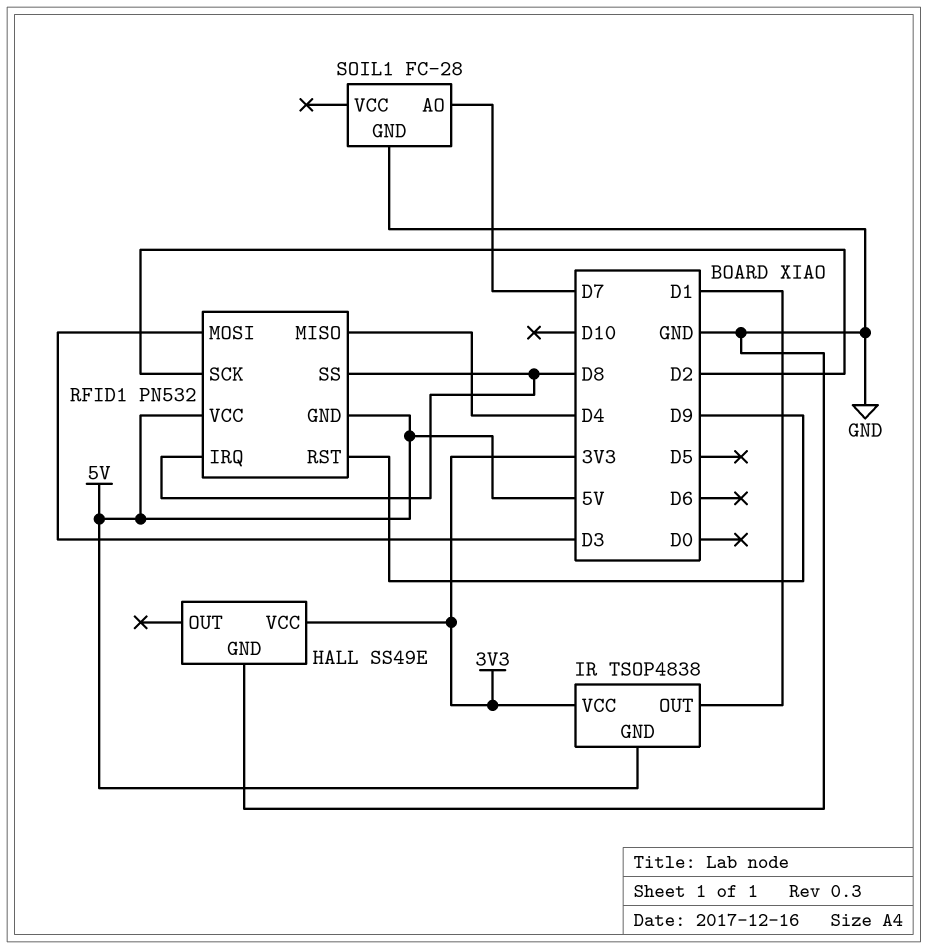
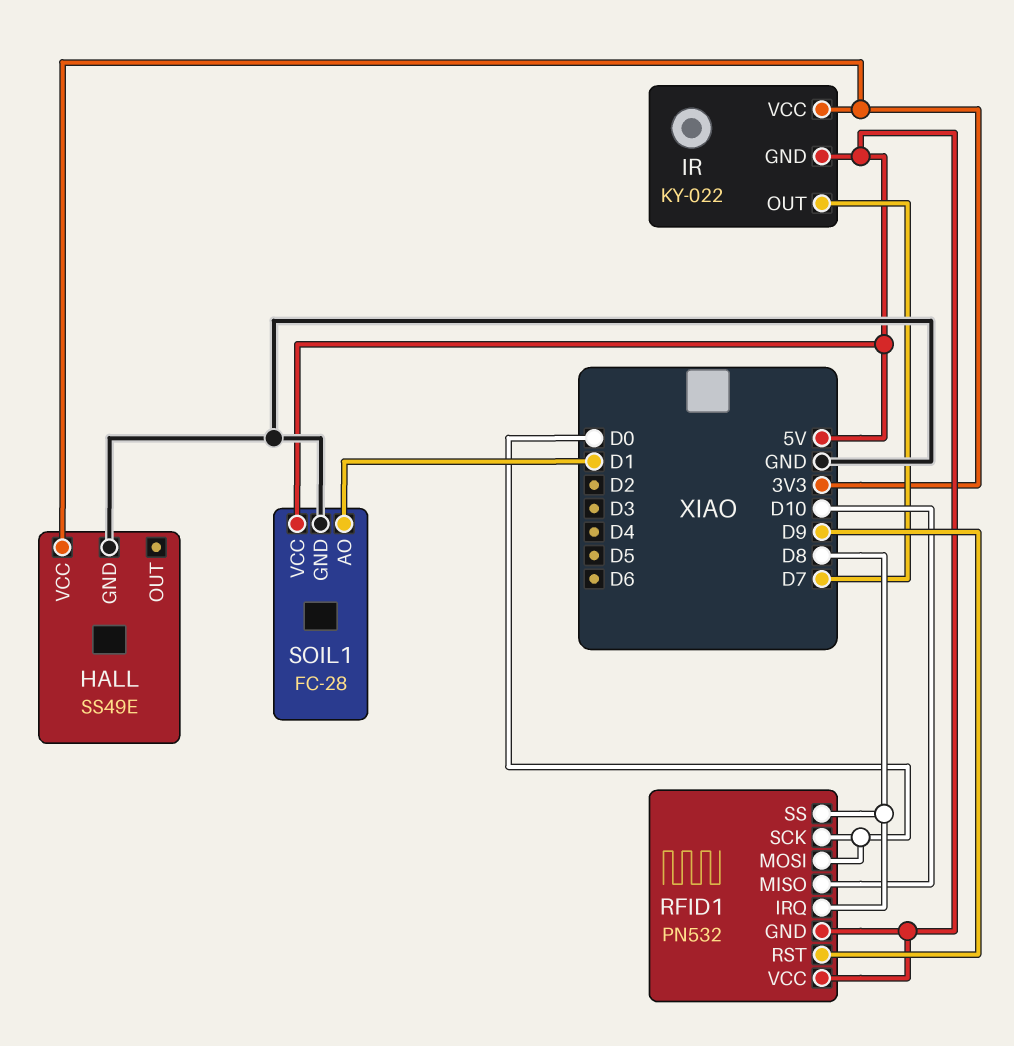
IR: TSOP4838 -> KY-022
IR pin OUT: D1 -> D7
RFID1 pin MISO: D4 -> D10
RFID1 pin MOSI: D3 -> D0
RFID1 pin SCK: D2 -> D0
SOIL1 pin AO: D7 -> D1
SOIL1 pin VCC: none -> 5V

